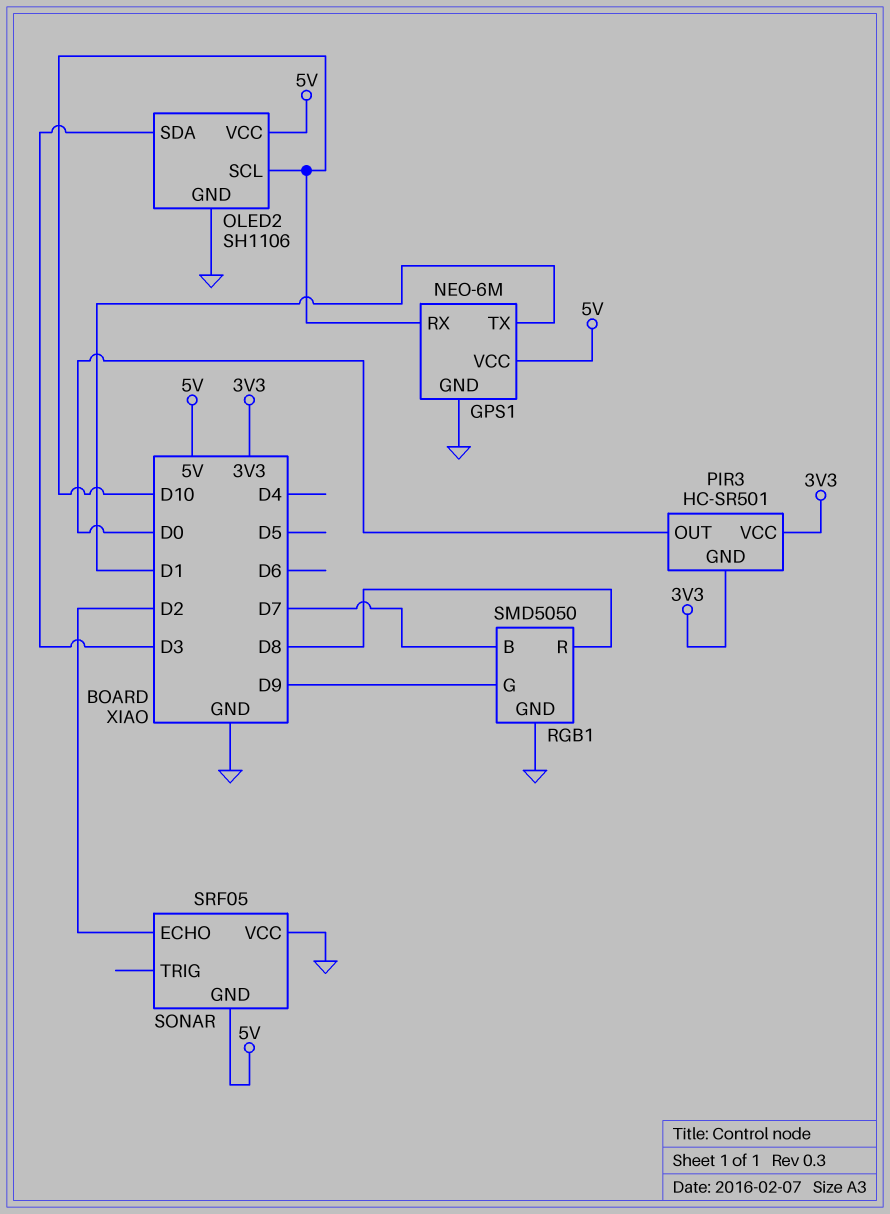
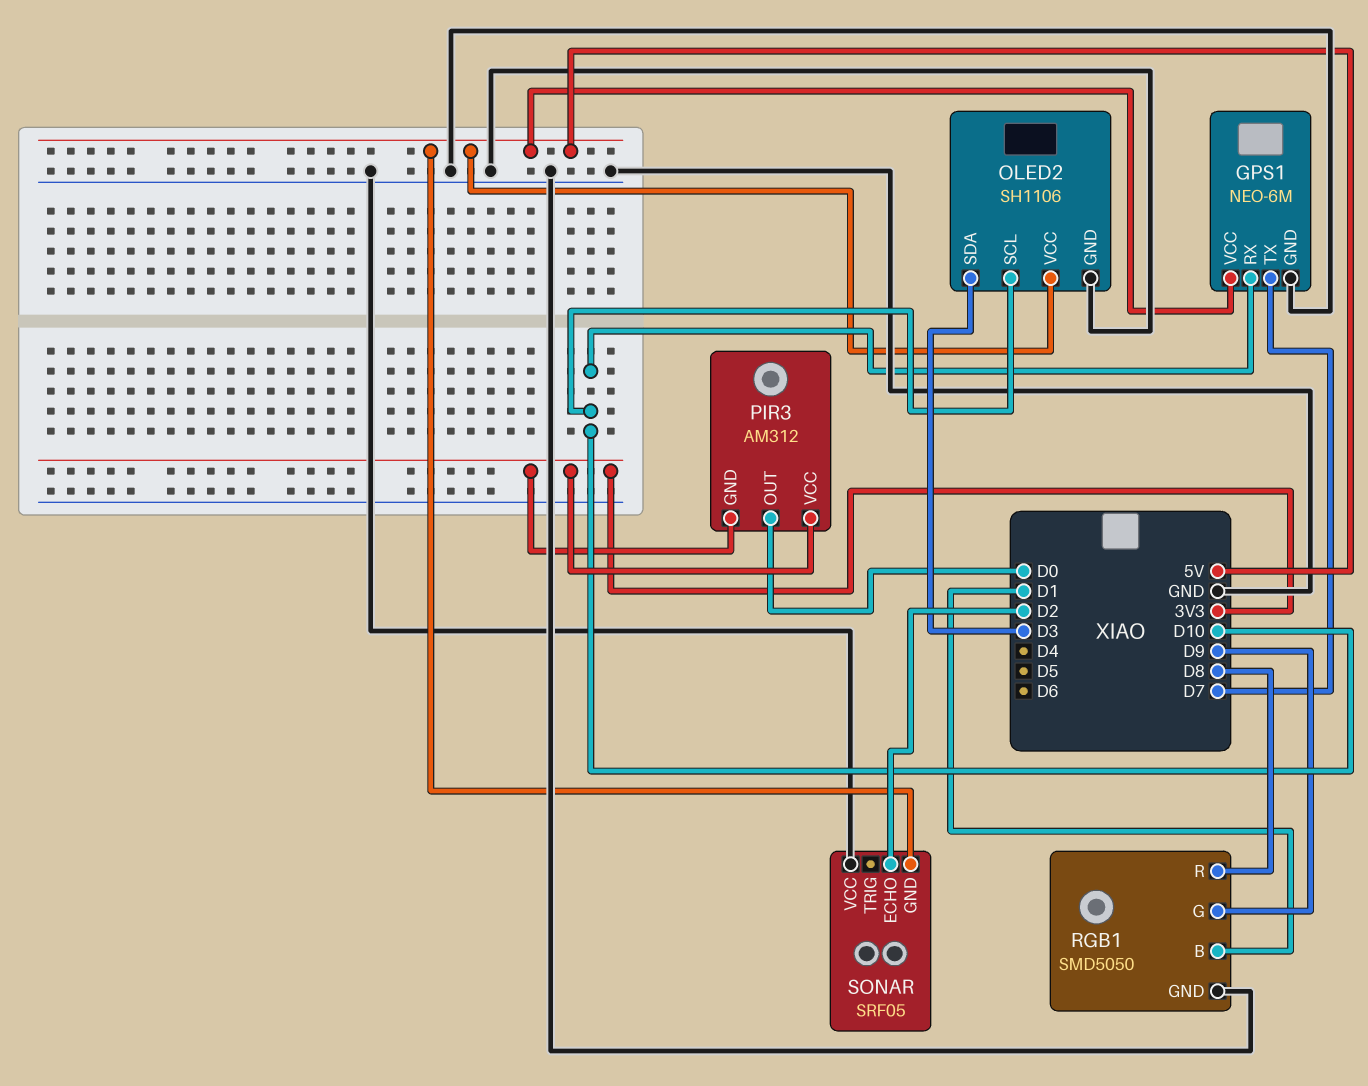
GPS1 pin TX: D1 -> D7
PIR3: HC-SR501 -> AM312
RGB1 pin B: D7 -> D1

